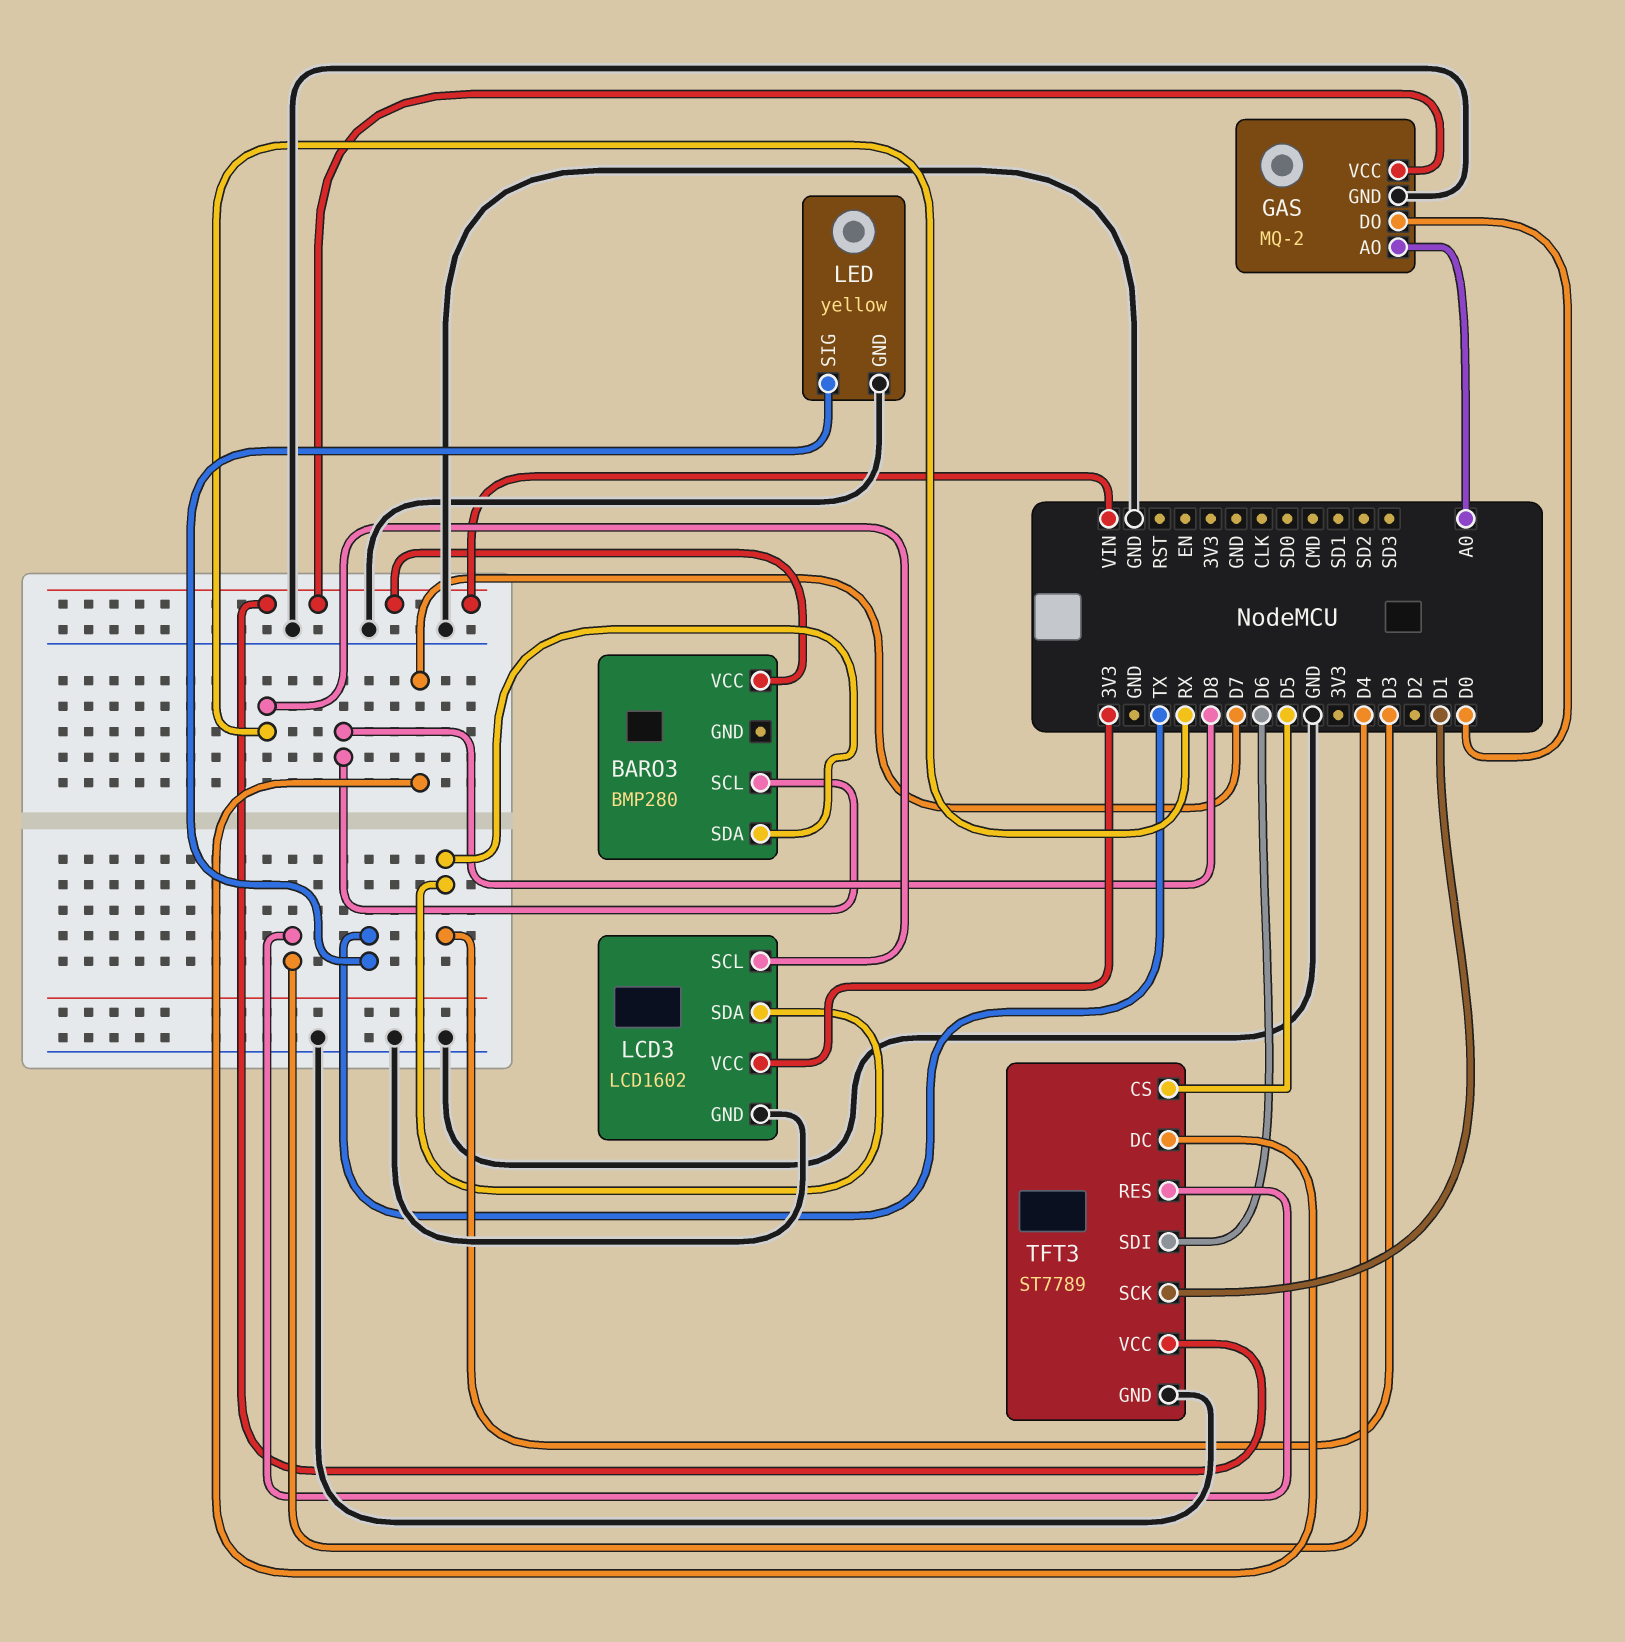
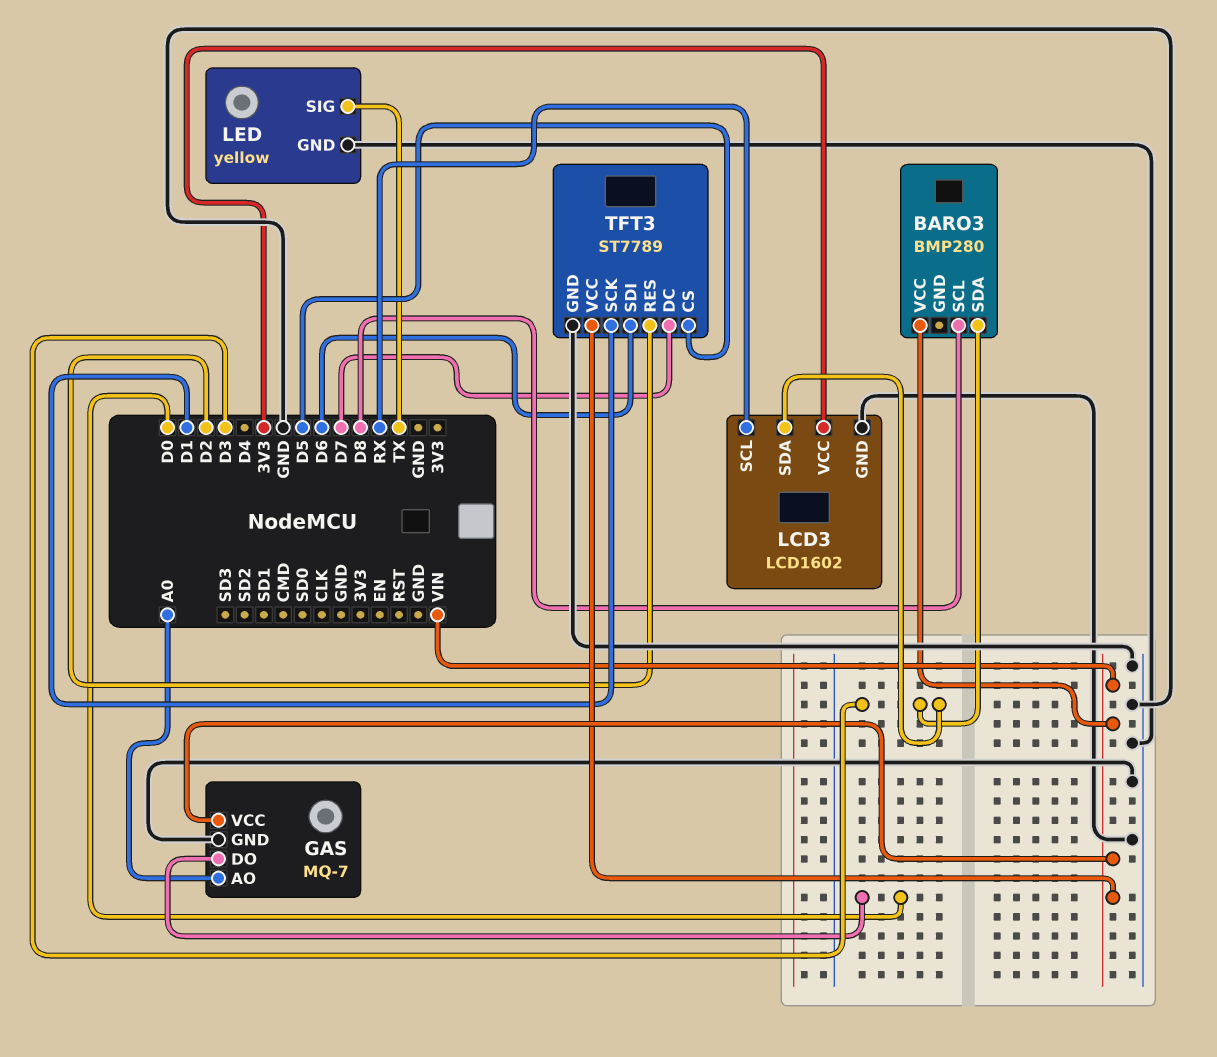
GAS: MQ-2 -> MQ-7
TFT3 pin RES: D4 -> D2

